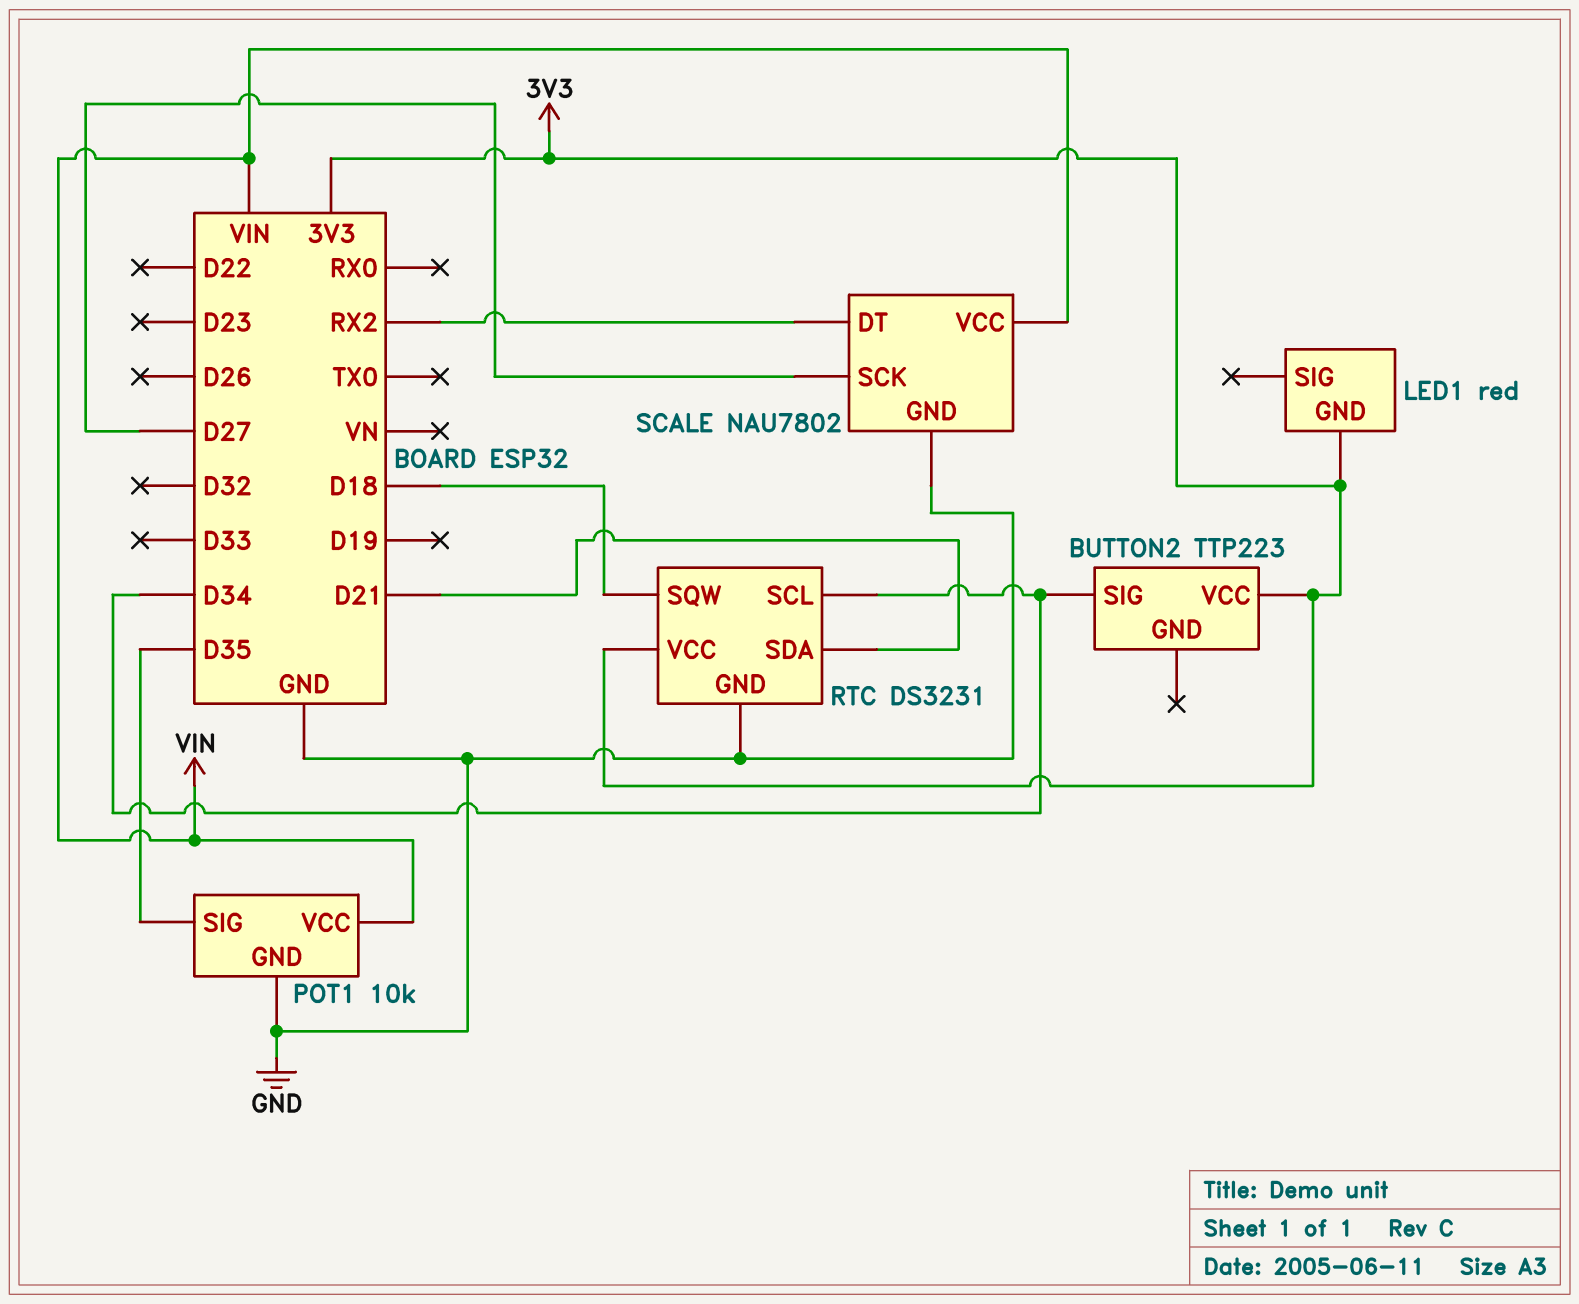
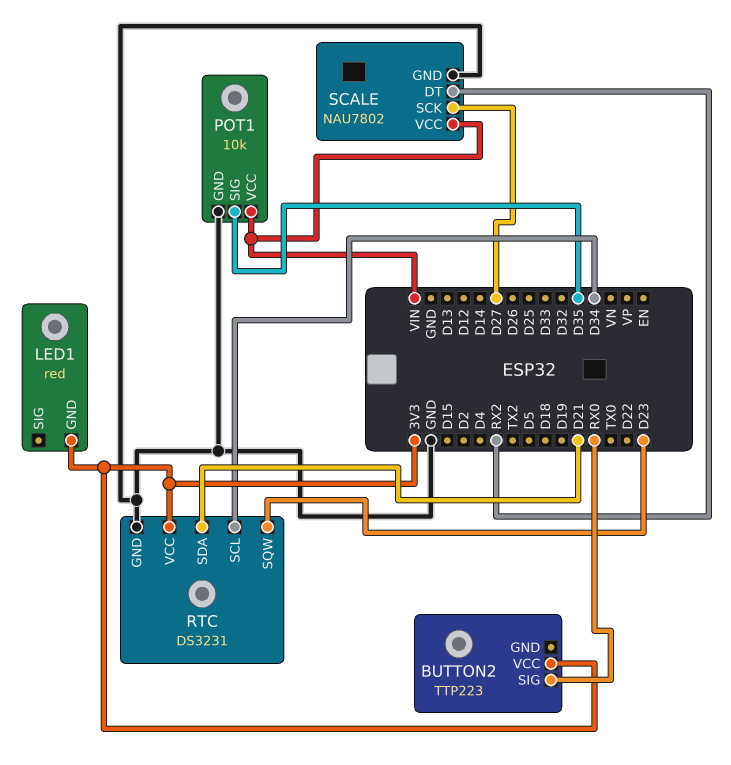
BUTTON2 pin SIG: D34 -> RX0
RTC pin SQW: D18 -> D23

